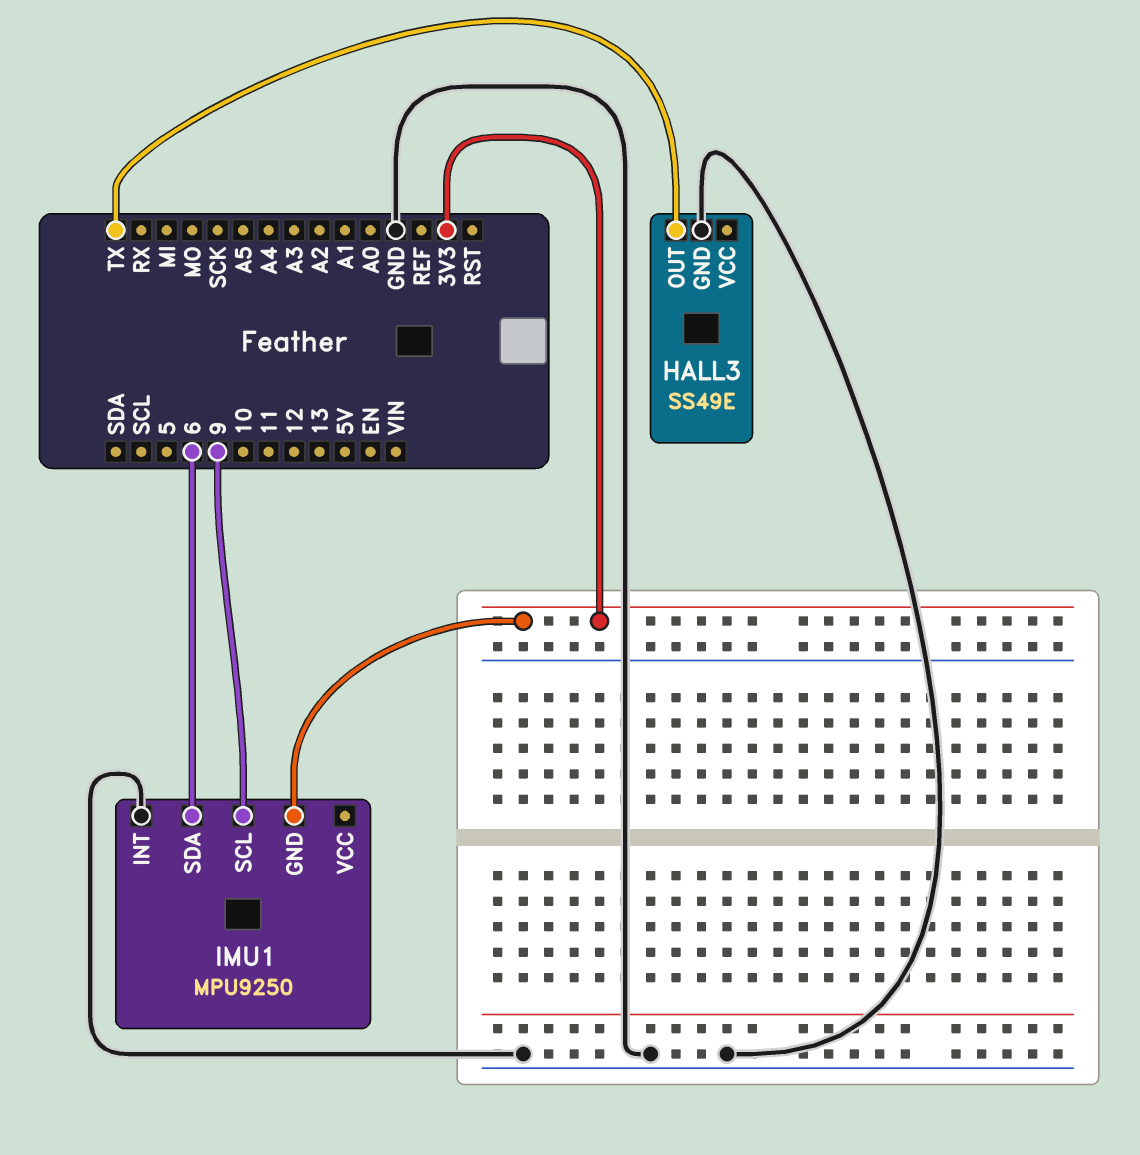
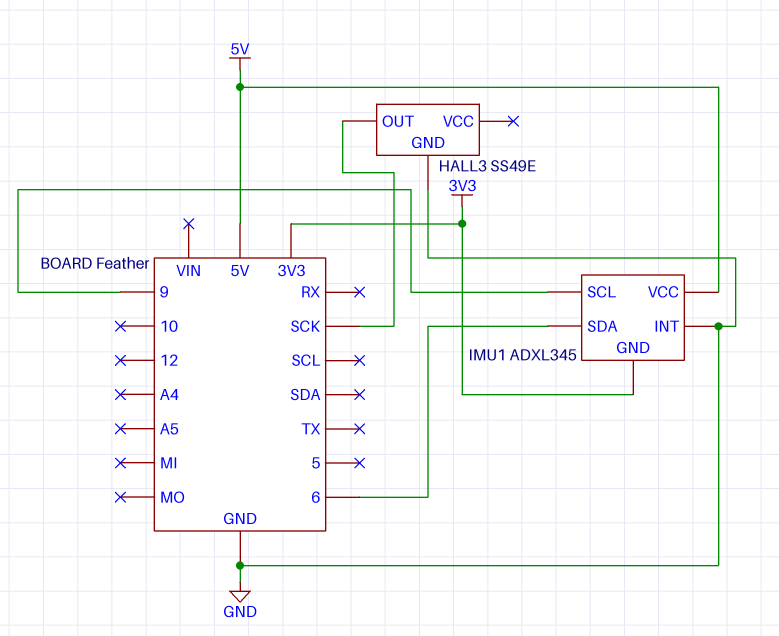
HALL3 pin OUT: TX -> SCK
IMU1: MPU9250 -> ADXL345
IMU1 pin VCC: none -> 5V

